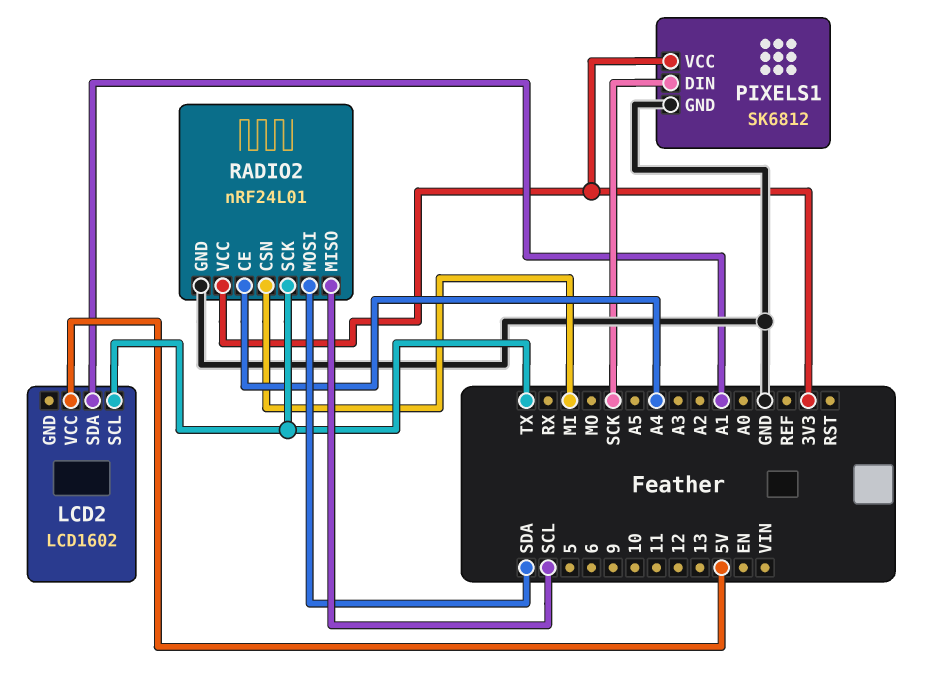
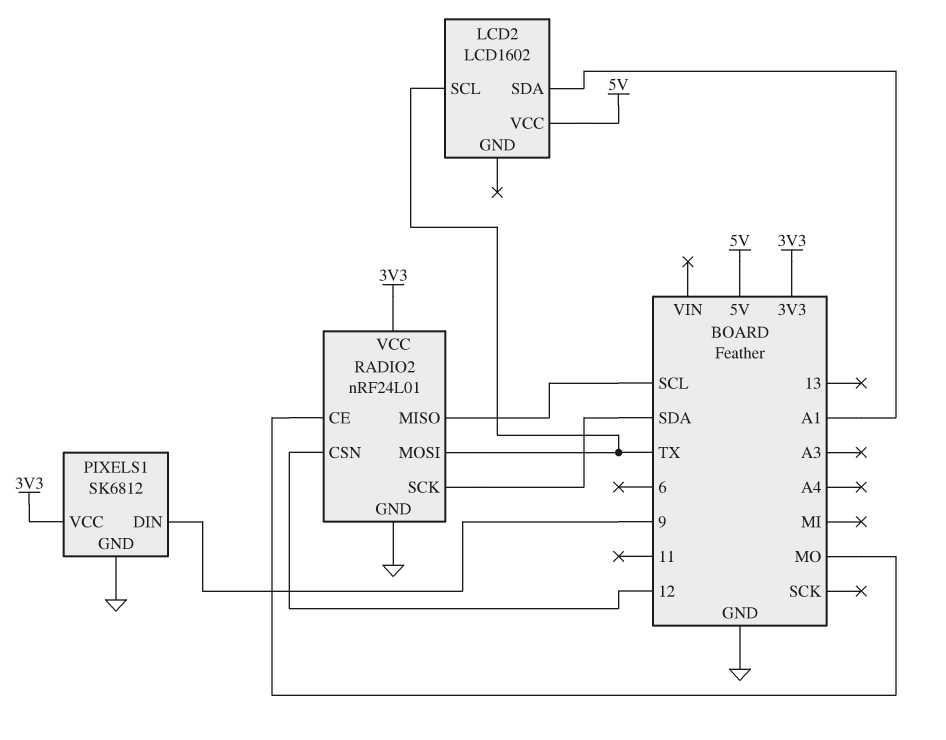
PIXELS1 pin DIN: SCK -> 9
RADIO2 pin CE: A4 -> MO
RADIO2 pin CSN: MI -> 12
RADIO2 pin MOSI: SDA -> TX
RADIO2 pin SCK: TX -> SDA

